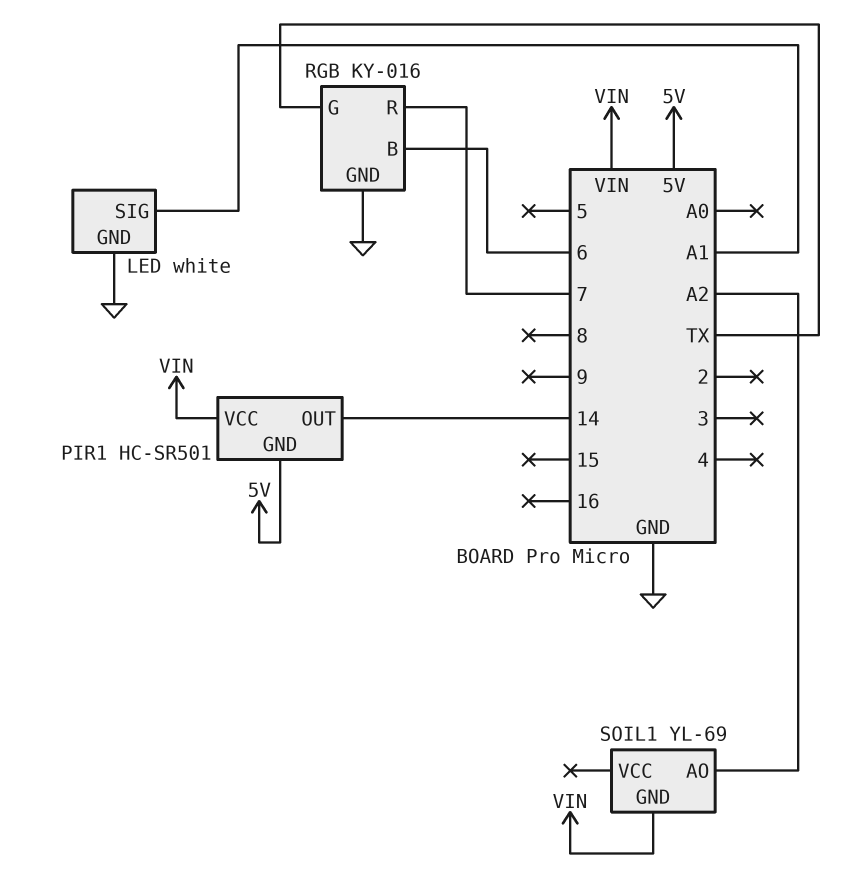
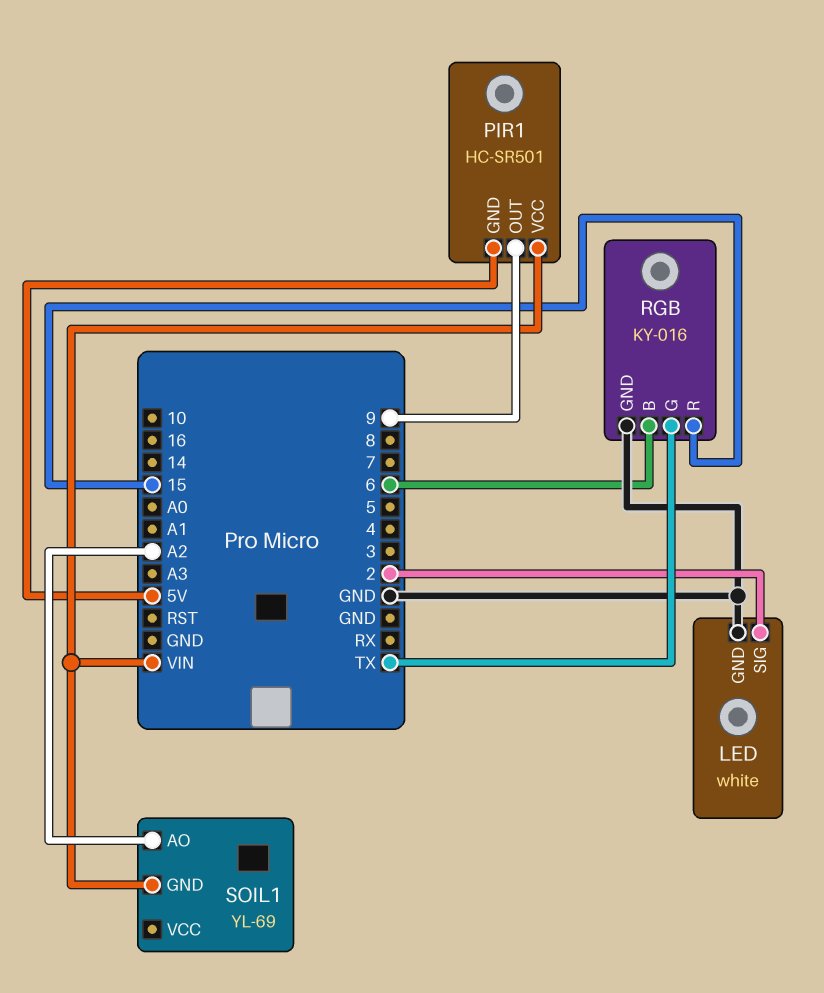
LED pin SIG: A1 -> 2
PIR1 pin OUT: 14 -> 9
RGB pin R: 7 -> 15

